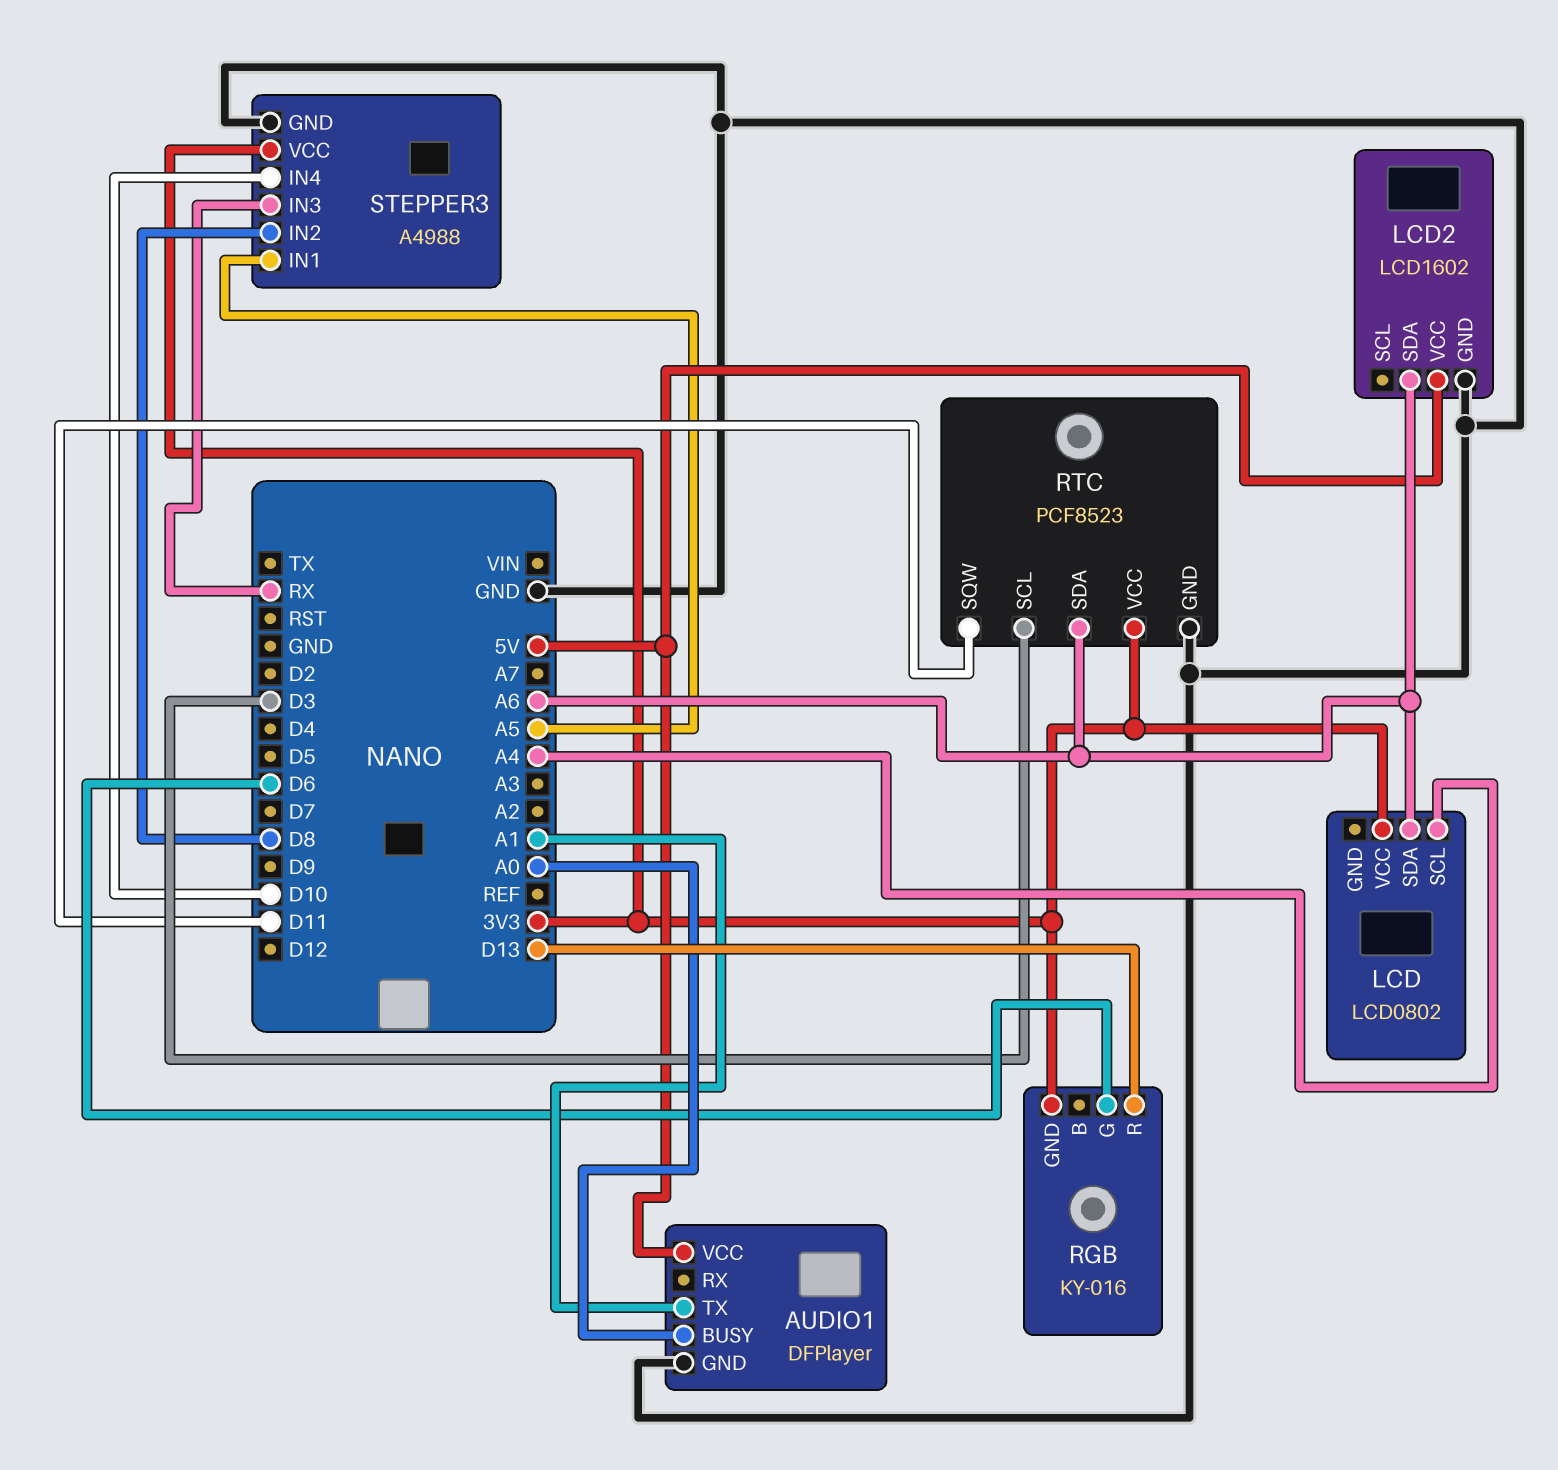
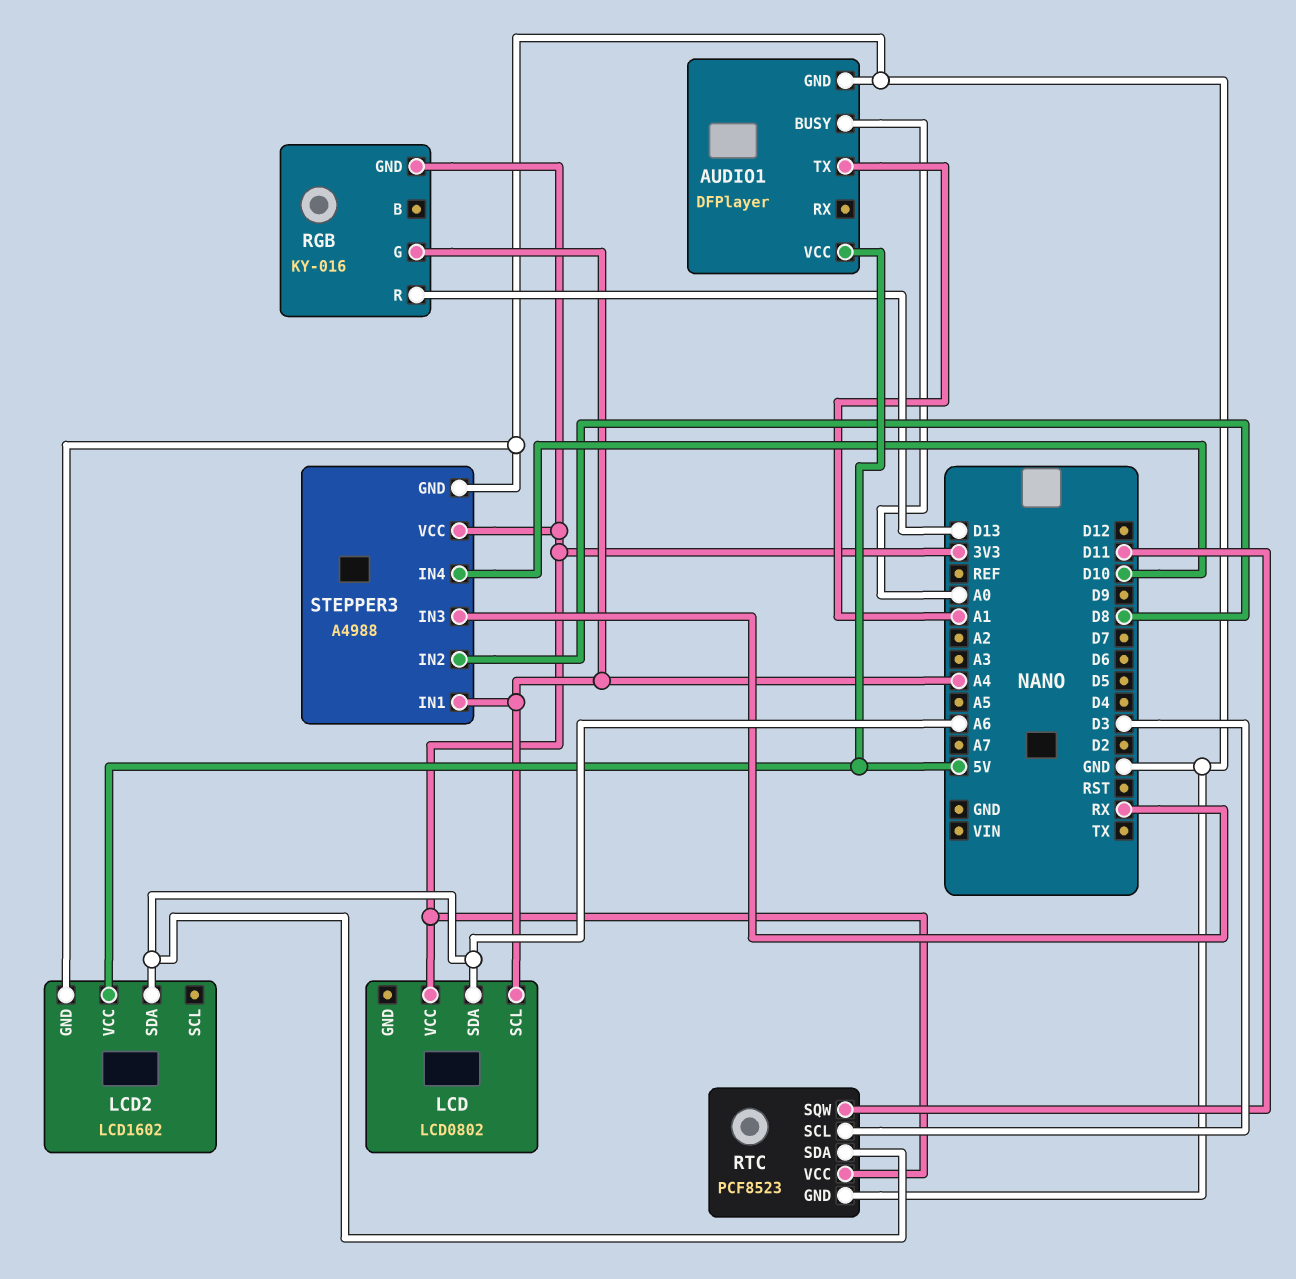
RGB pin G: D6 -> A4
STEPPER3 pin IN1: A5 -> A4

